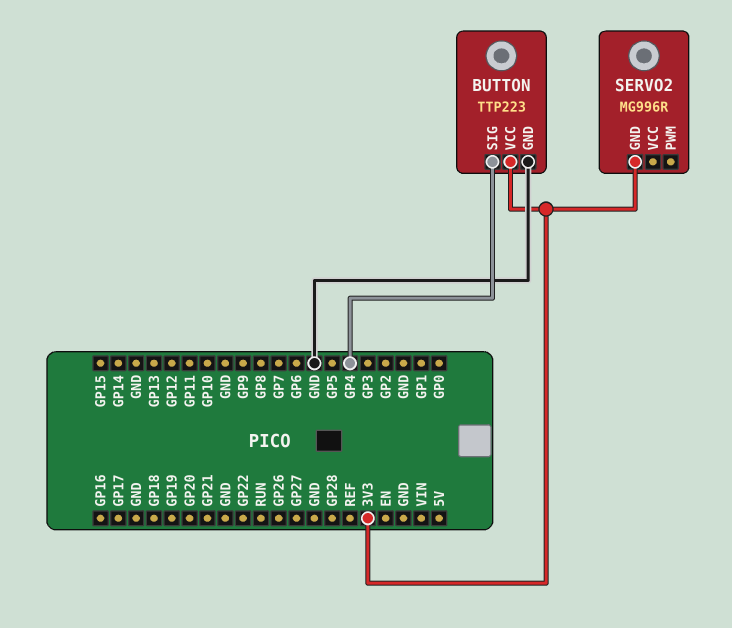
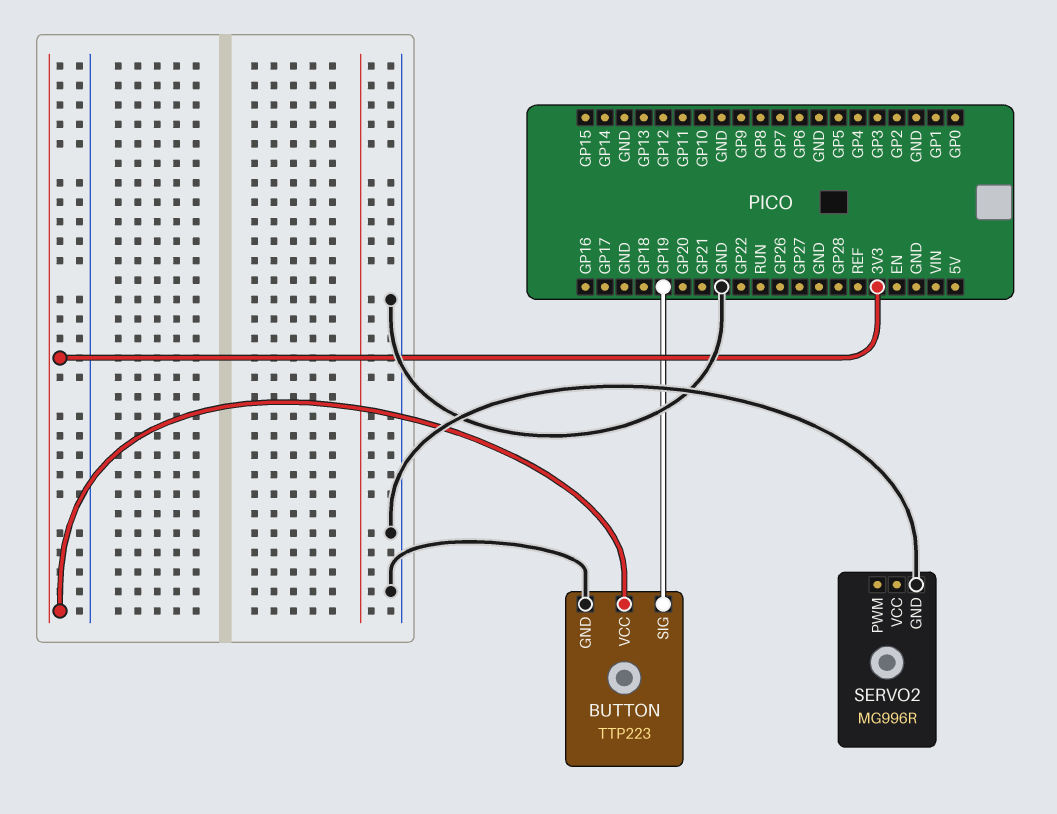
BUTTON pin SIG: GP4 -> GP19
SERVO2 pin GND: 3V3 -> GND

